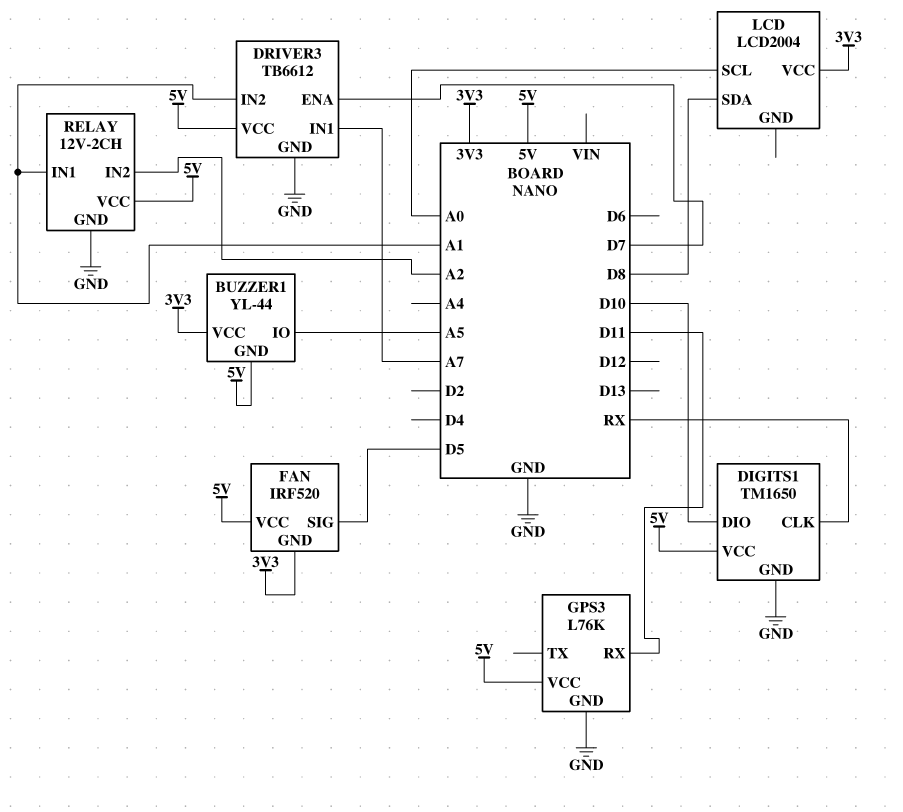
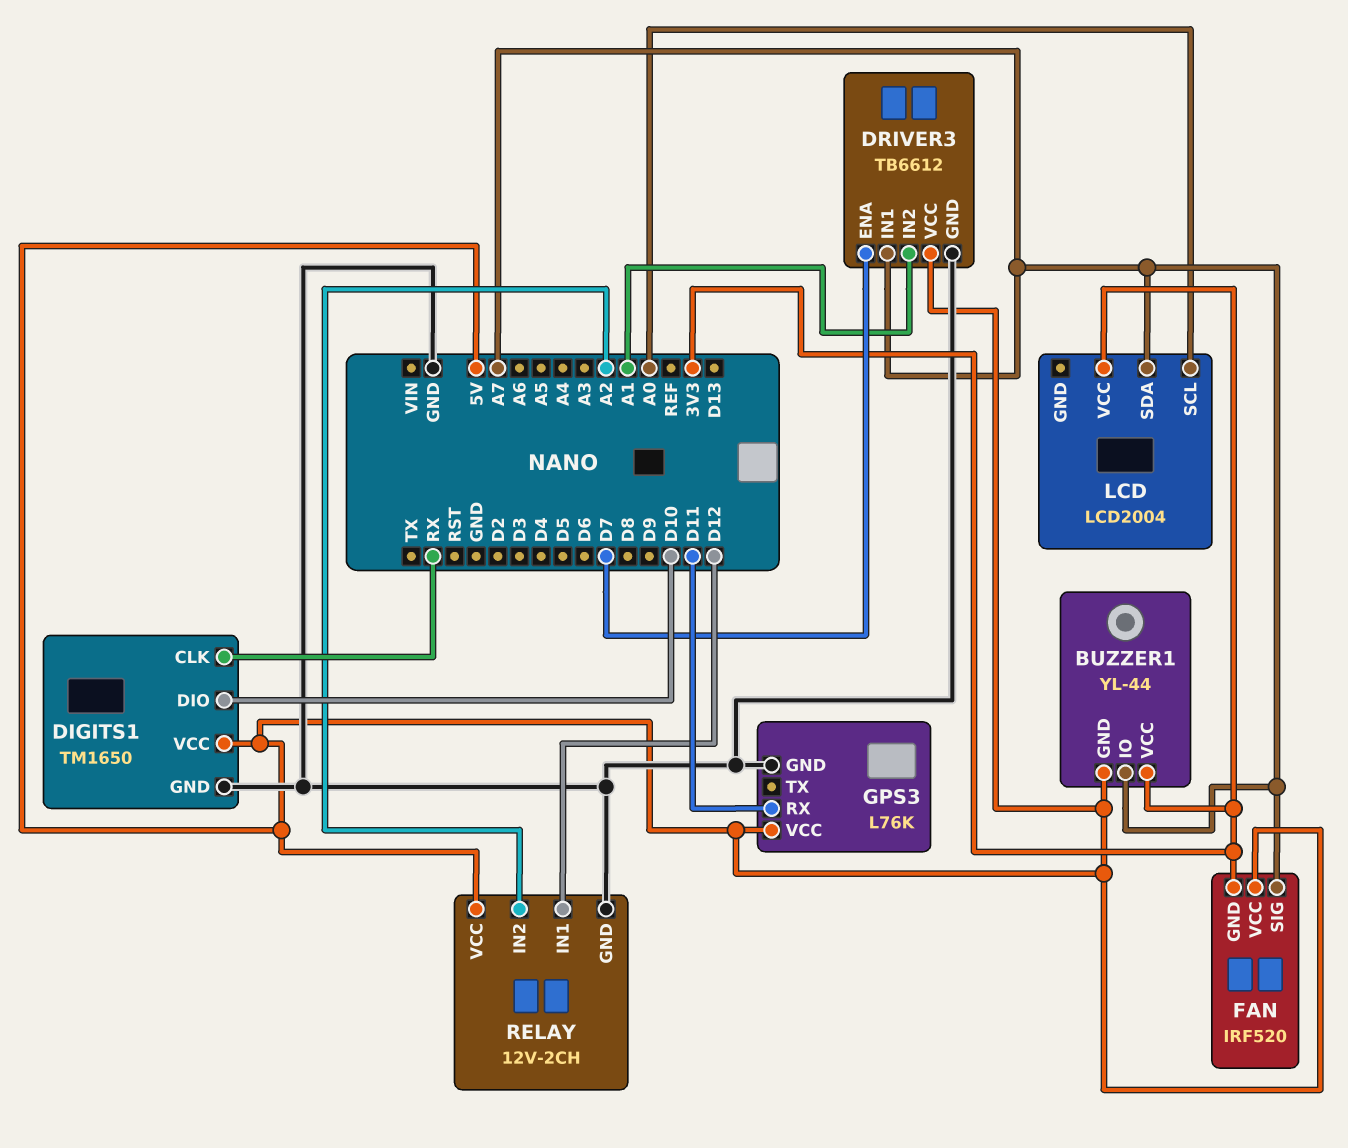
BUZZER1 pin IO: A5 -> A7
FAN pin SIG: D5 -> A7
LCD pin SDA: D8 -> A7
RELAY pin IN1: A1 -> D12

